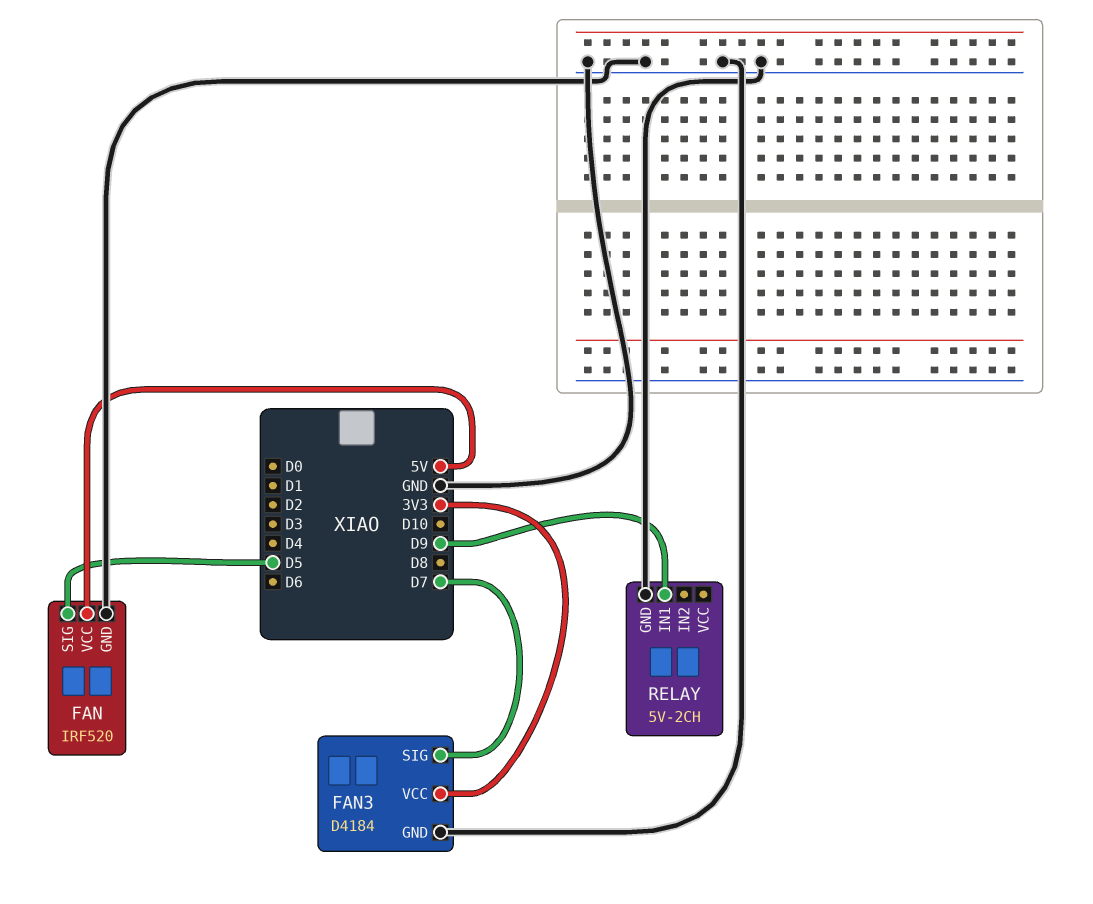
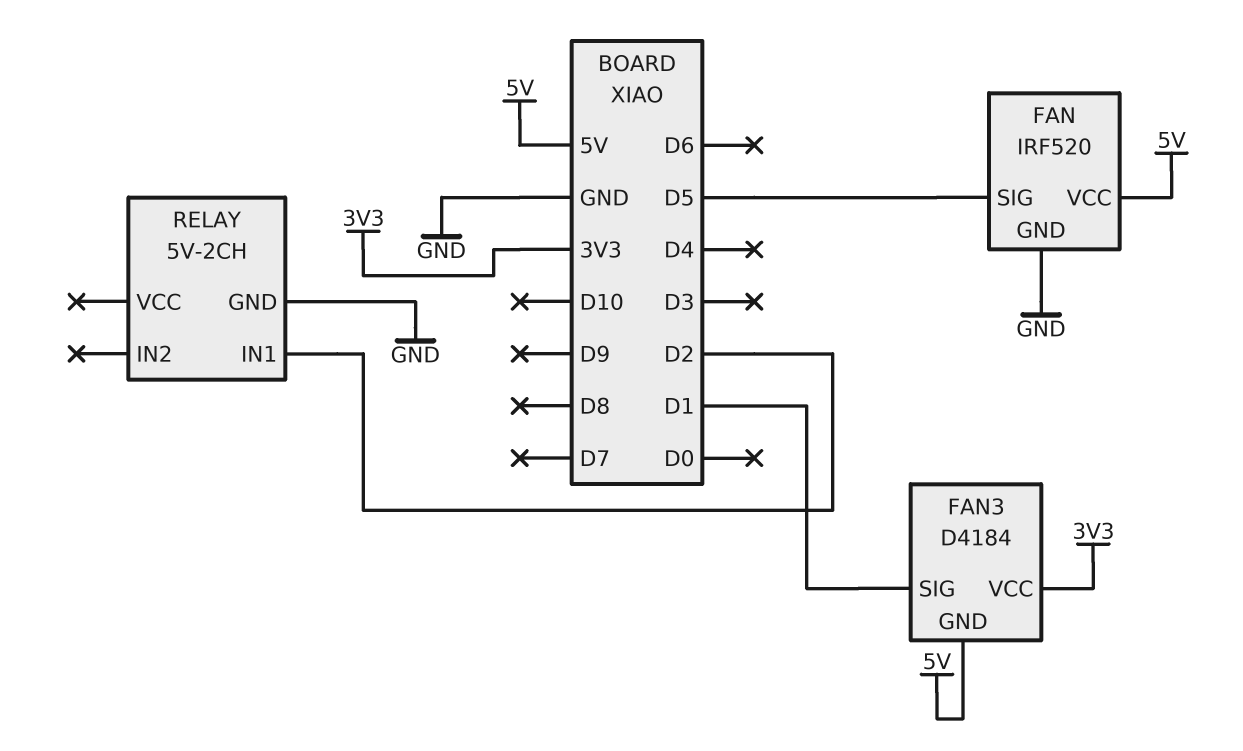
FAN3 pin GND: GND -> 5V
FAN3 pin SIG: D7 -> D1
RELAY pin IN1: D9 -> D2

